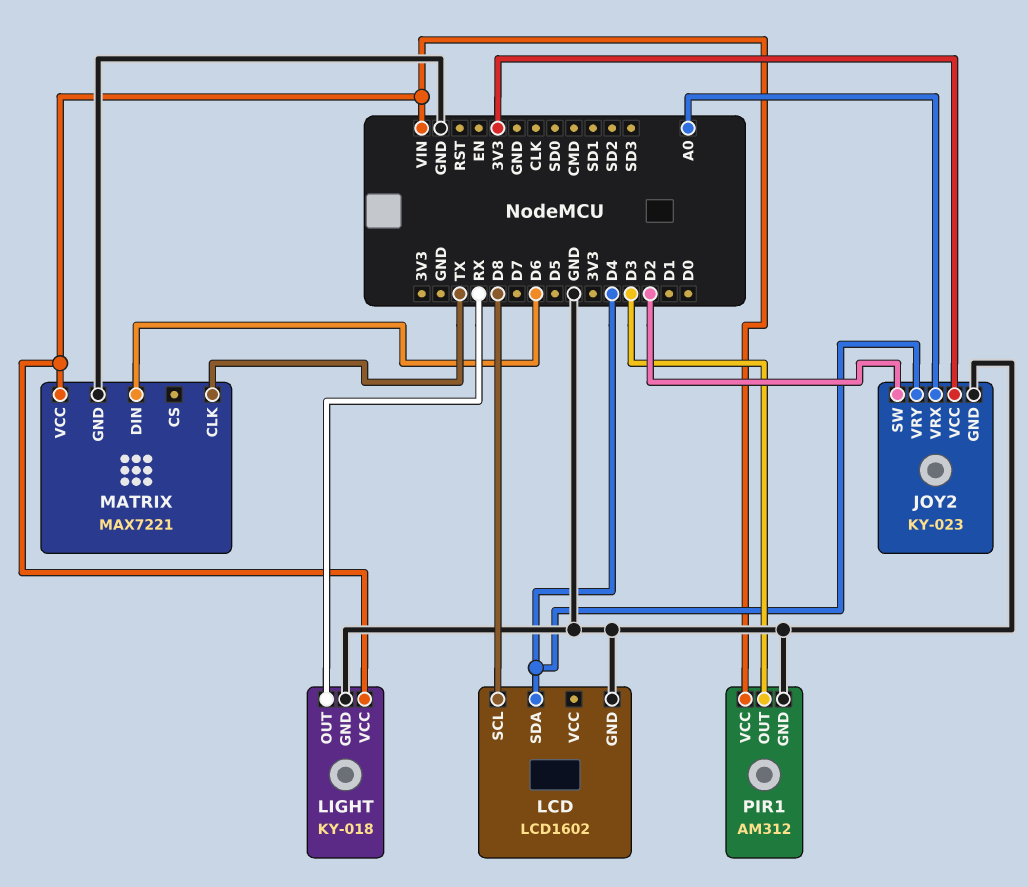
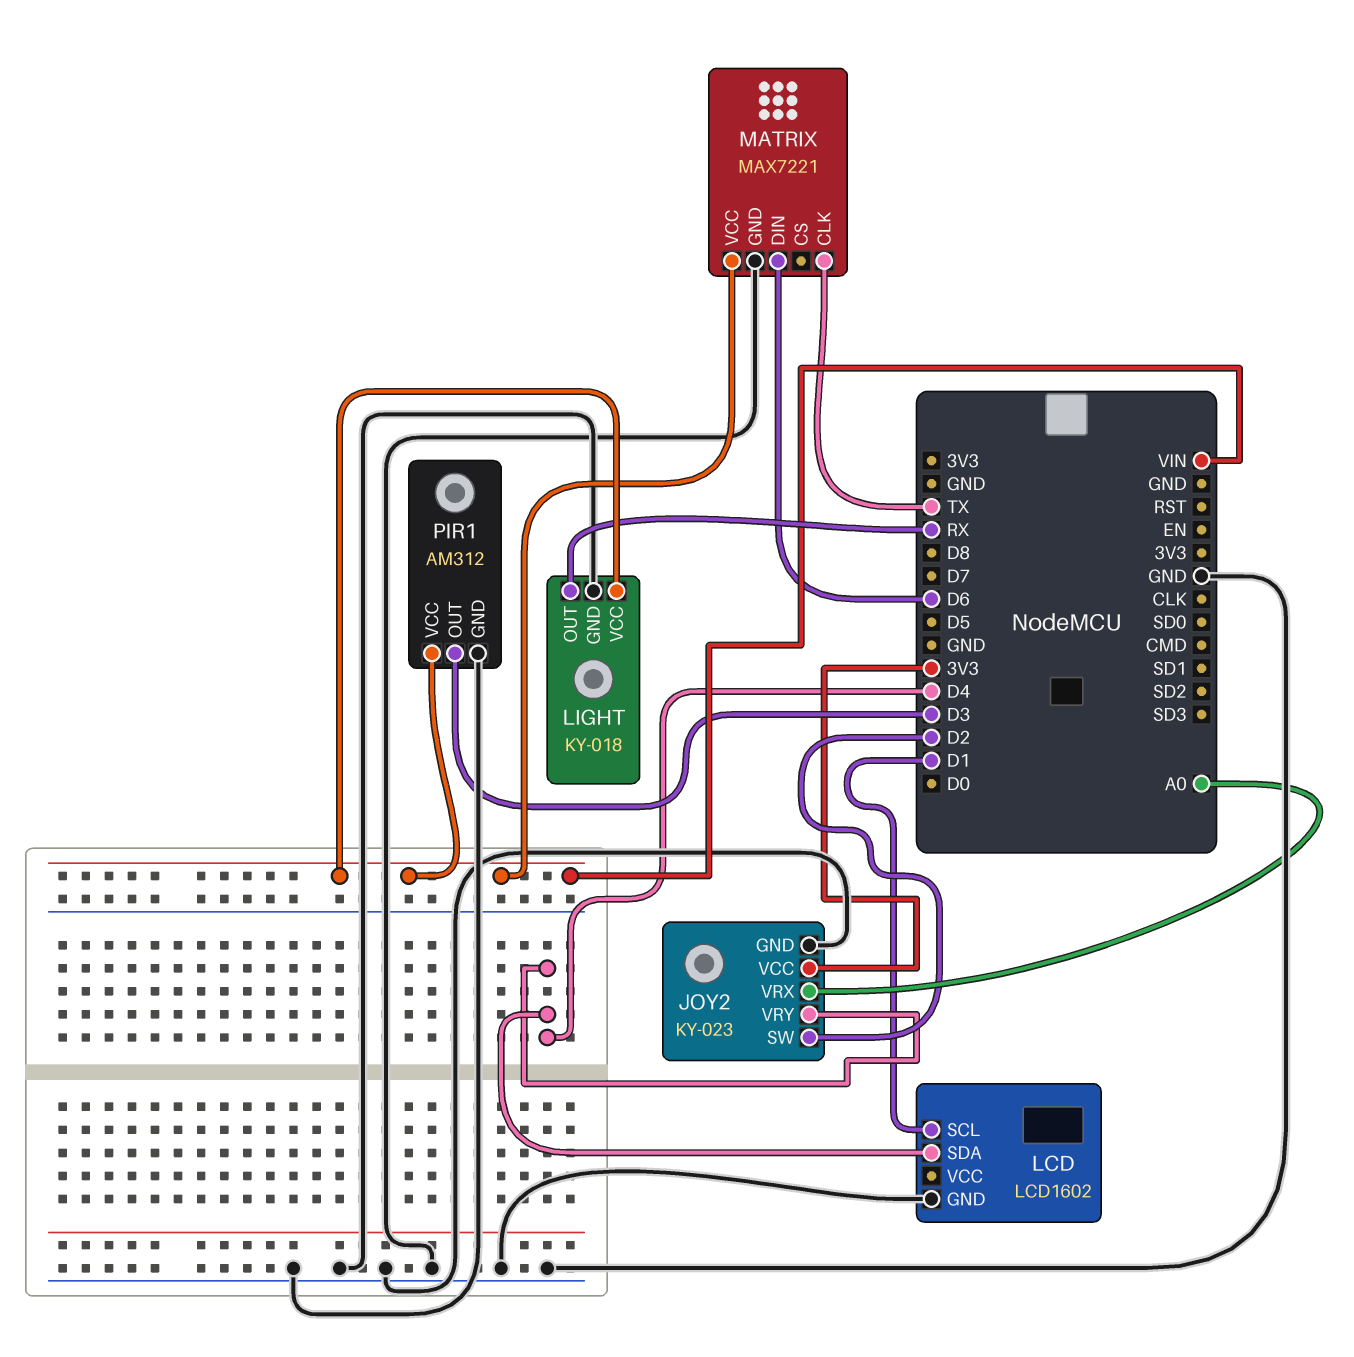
LCD pin SCL: D8 -> D1

